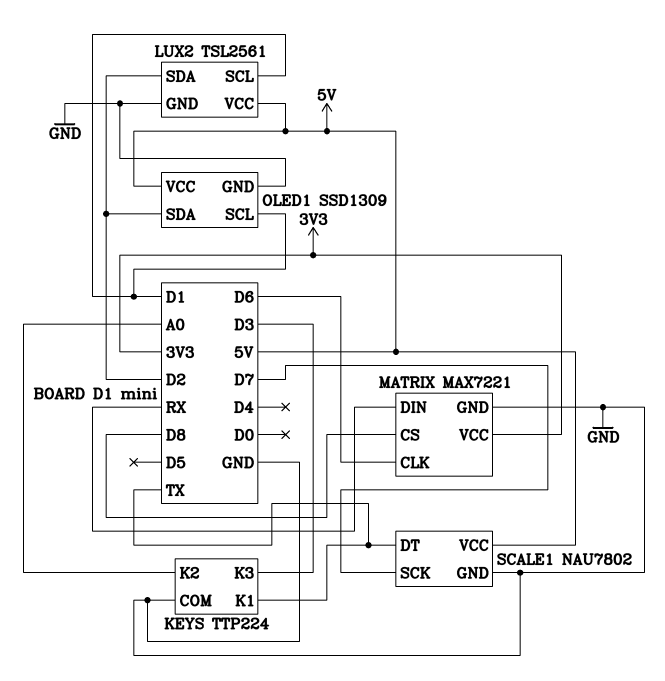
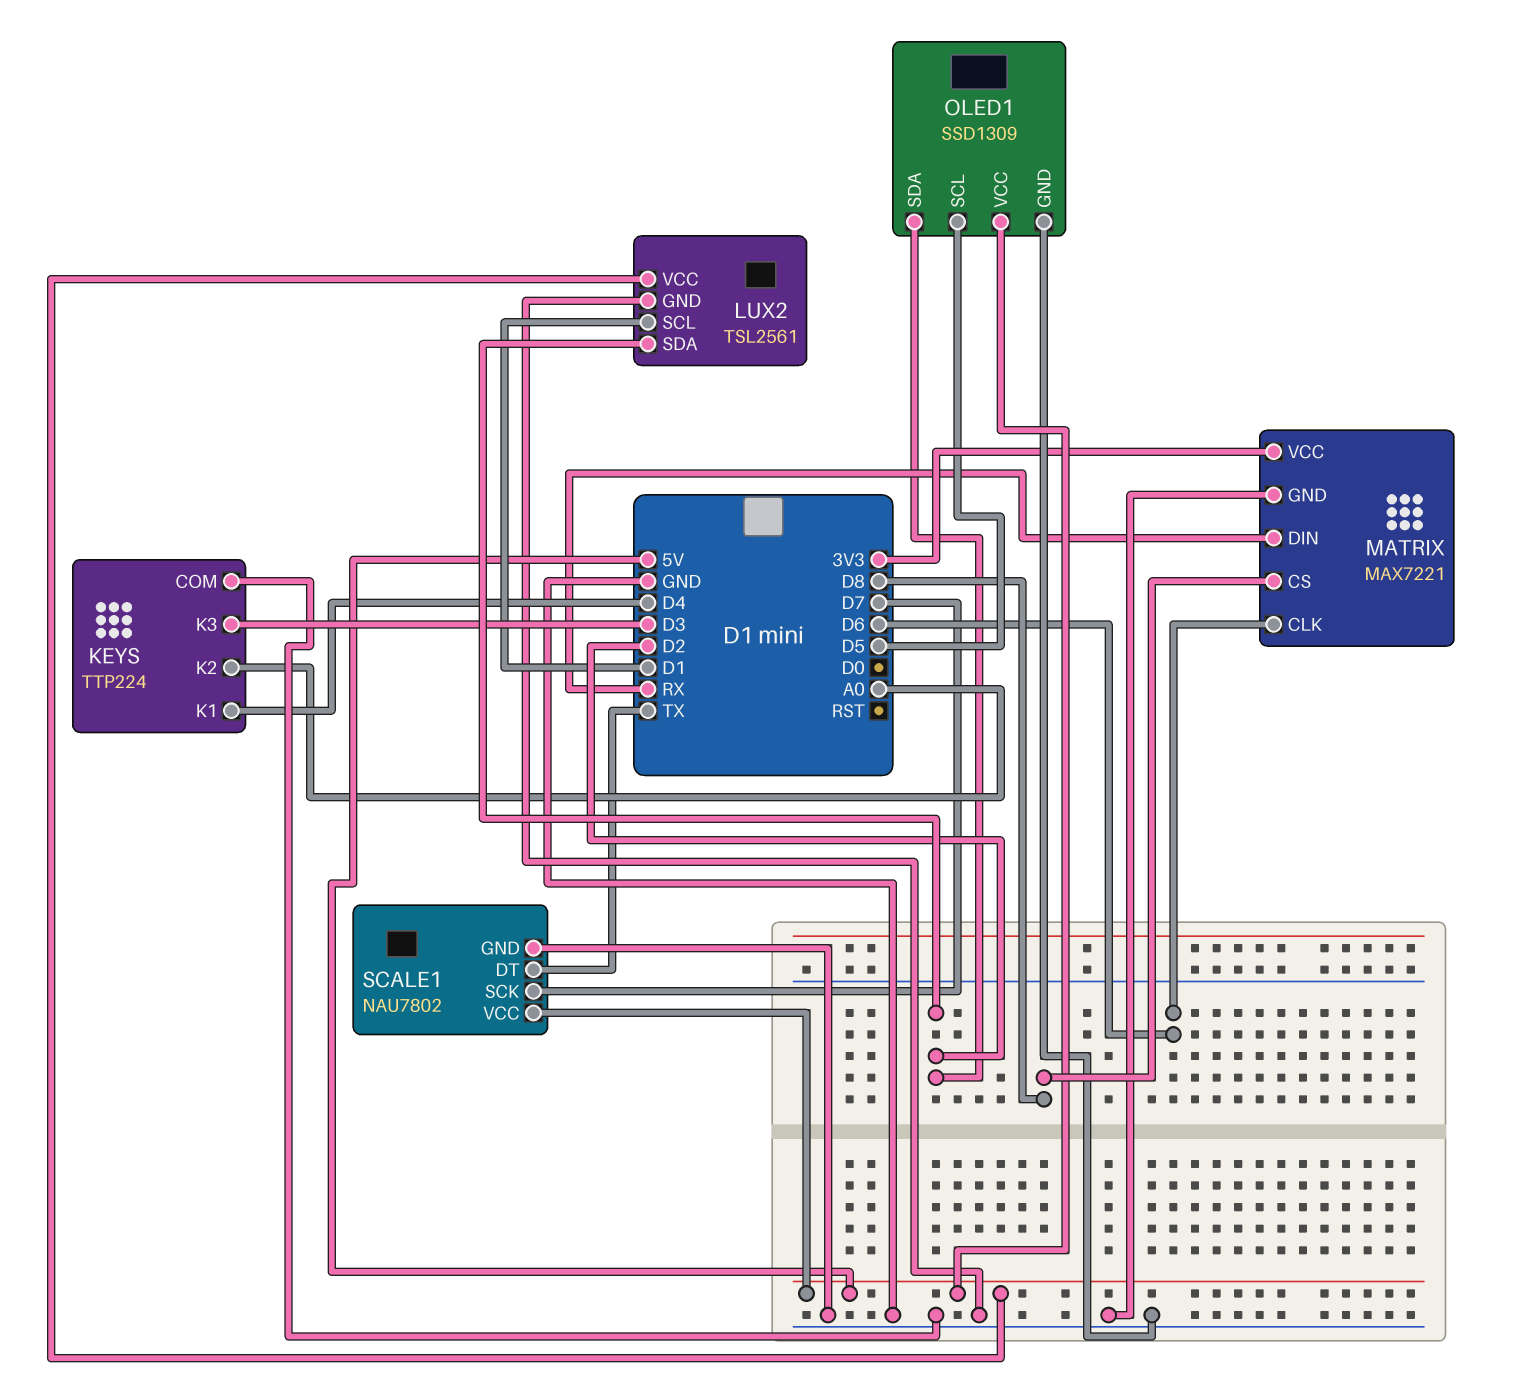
KEYS pin K1: TX -> D4
OLED1 pin SCL: D1 -> D5

